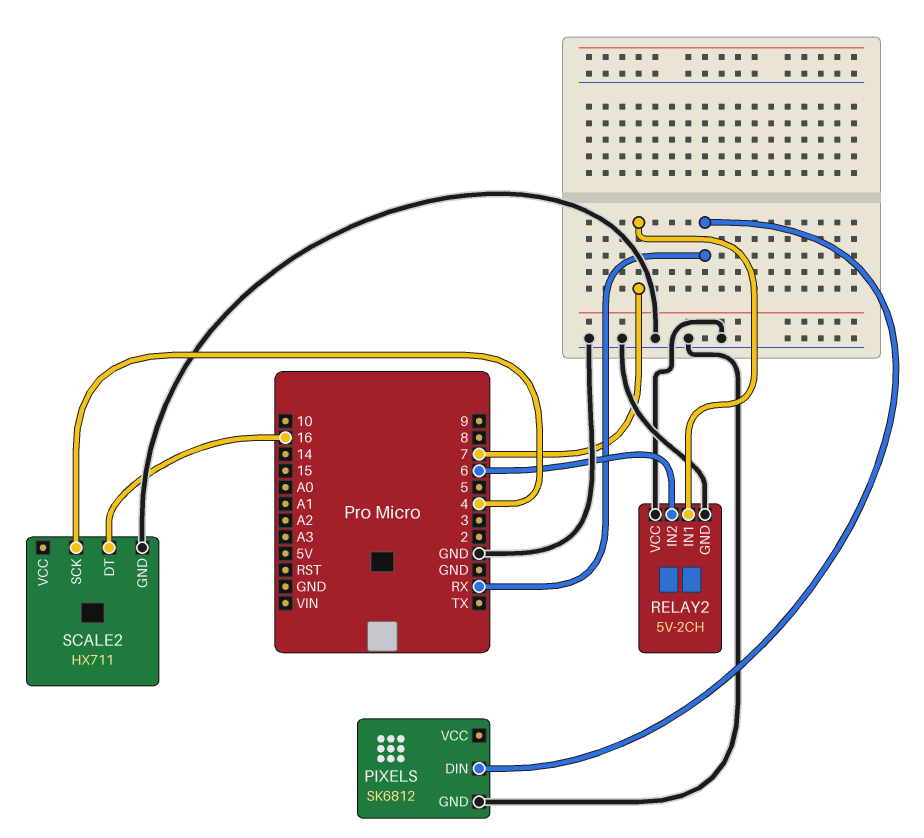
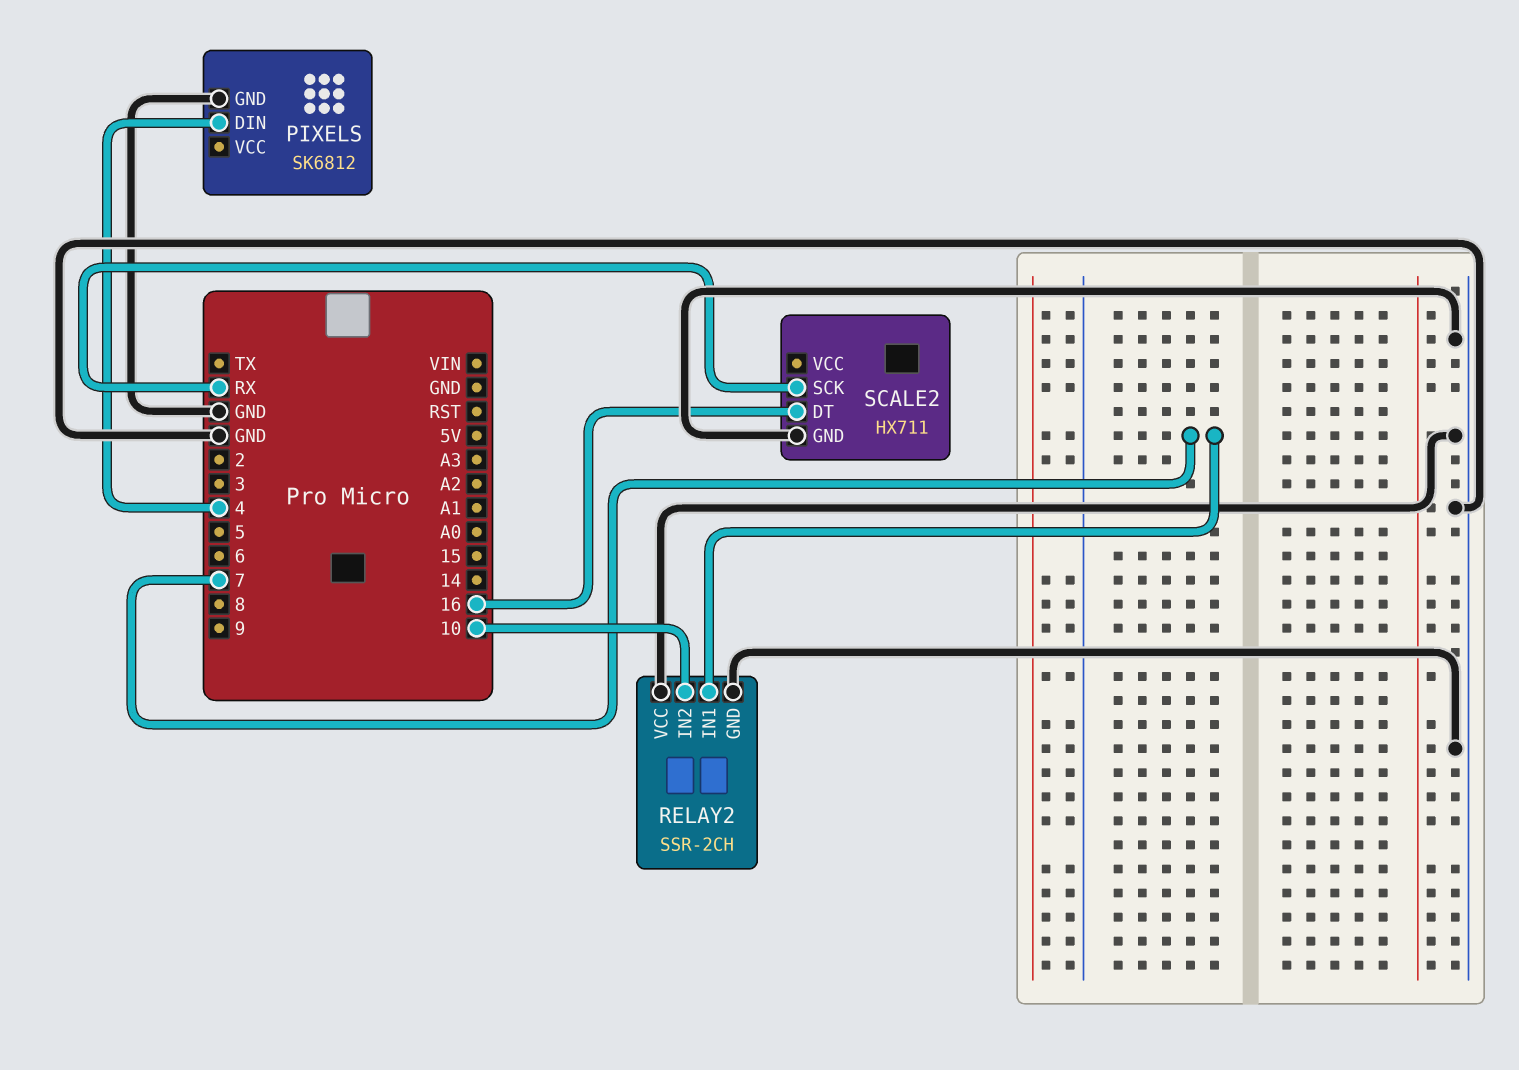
PIXELS pin DIN: RX -> 4
RELAY2: 5V-2CH -> SSR-2CH
RELAY2 pin IN2: 6 -> 10
SCALE2 pin SCK: 4 -> RX

